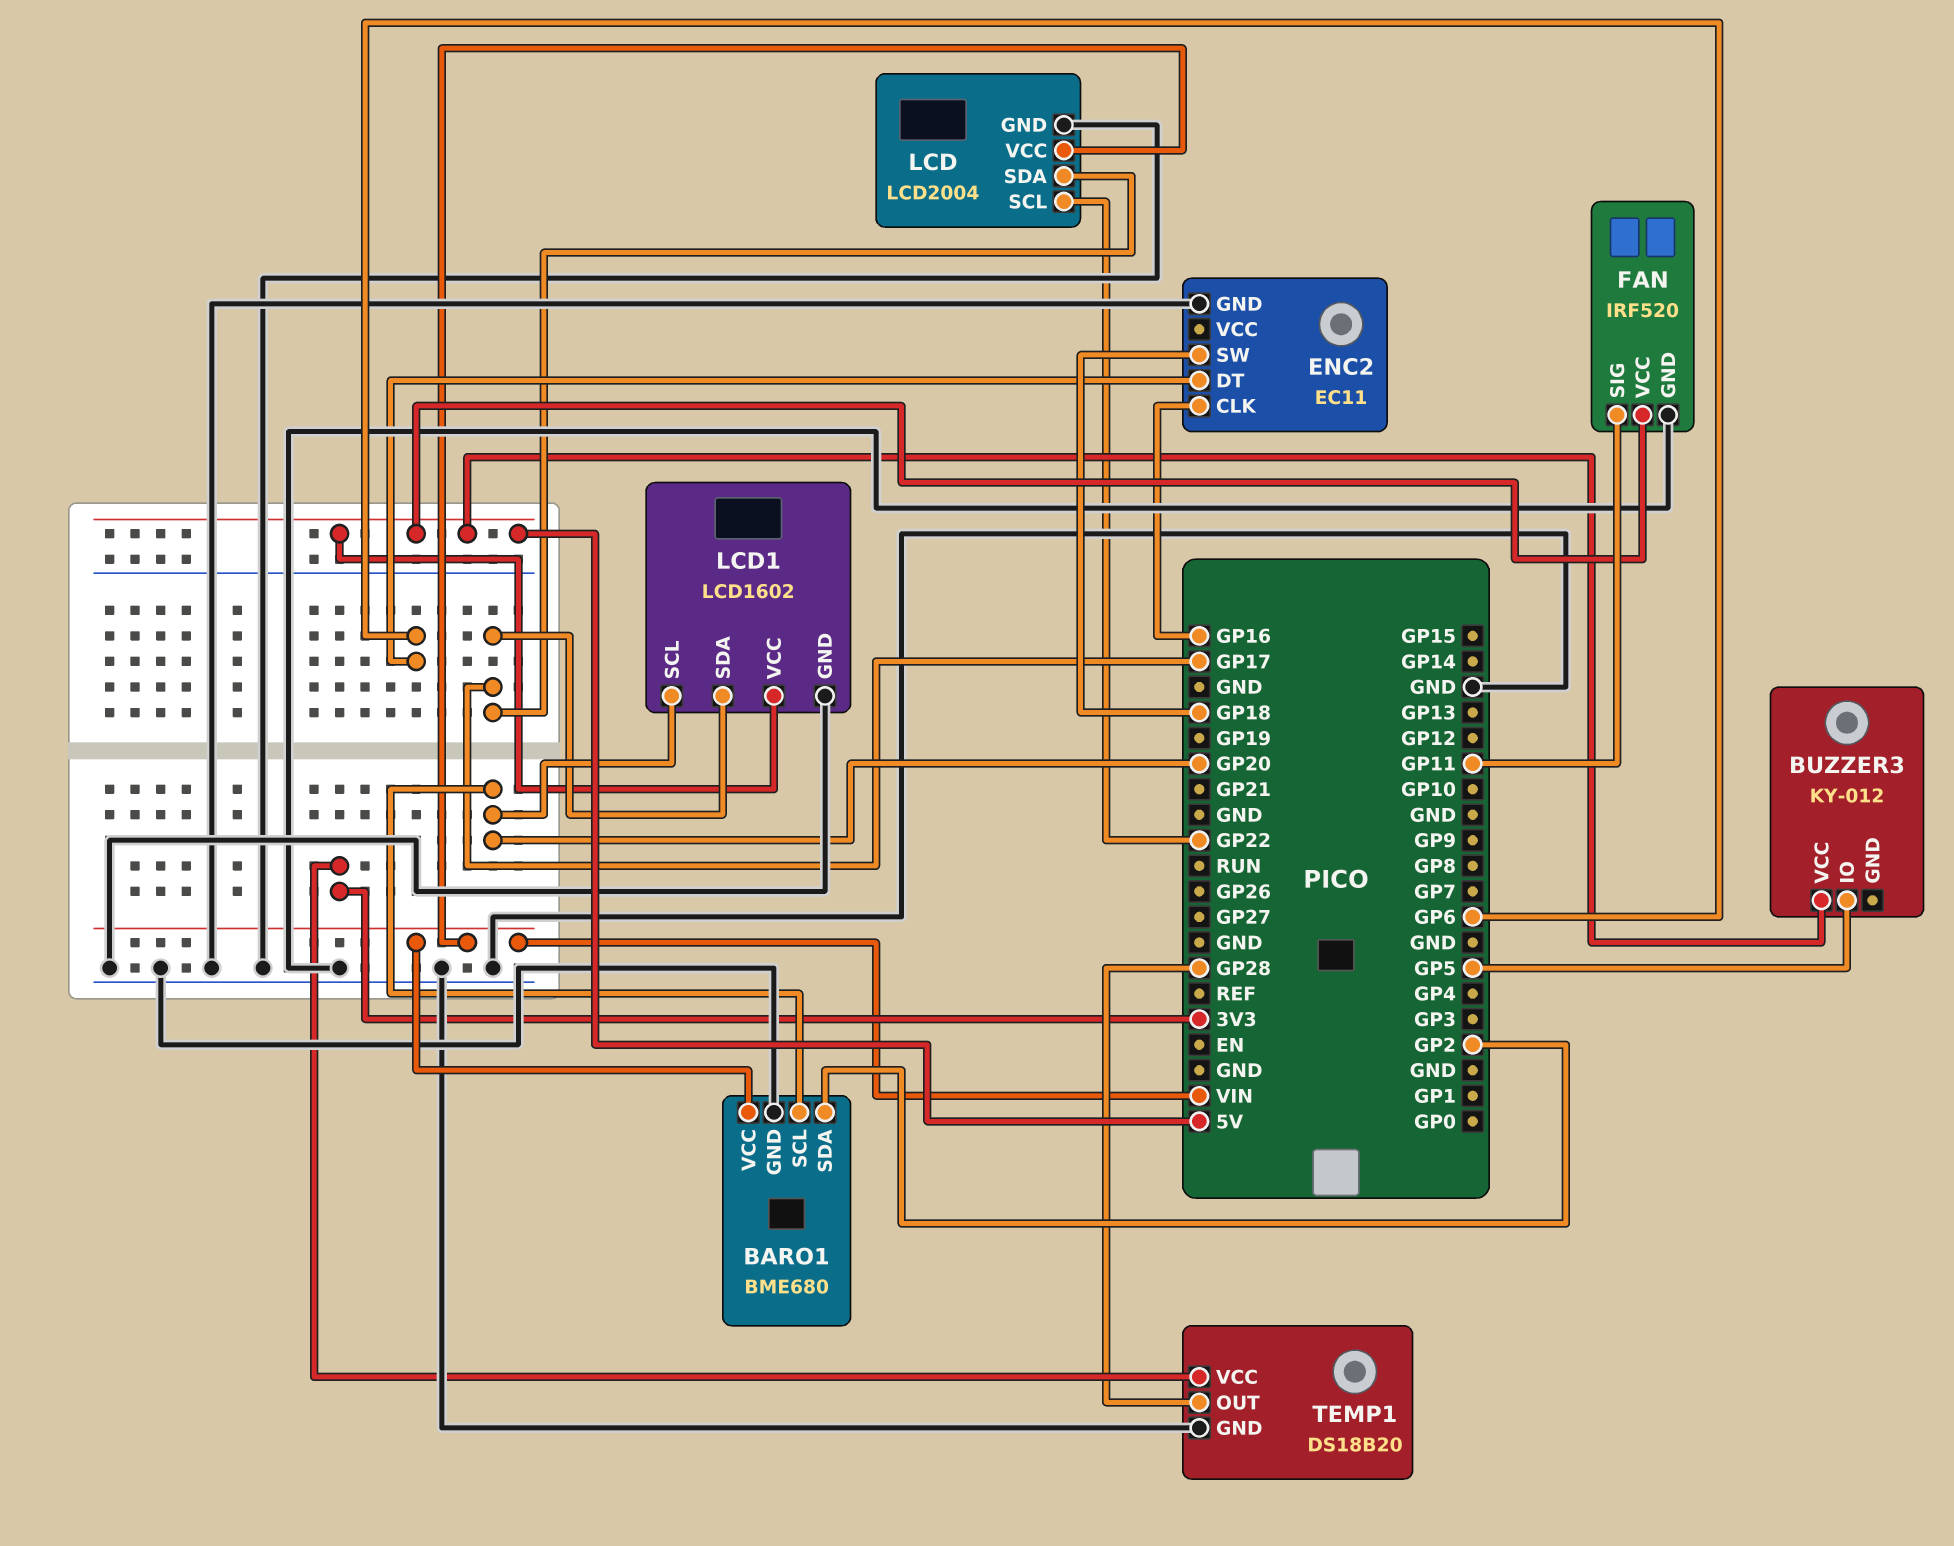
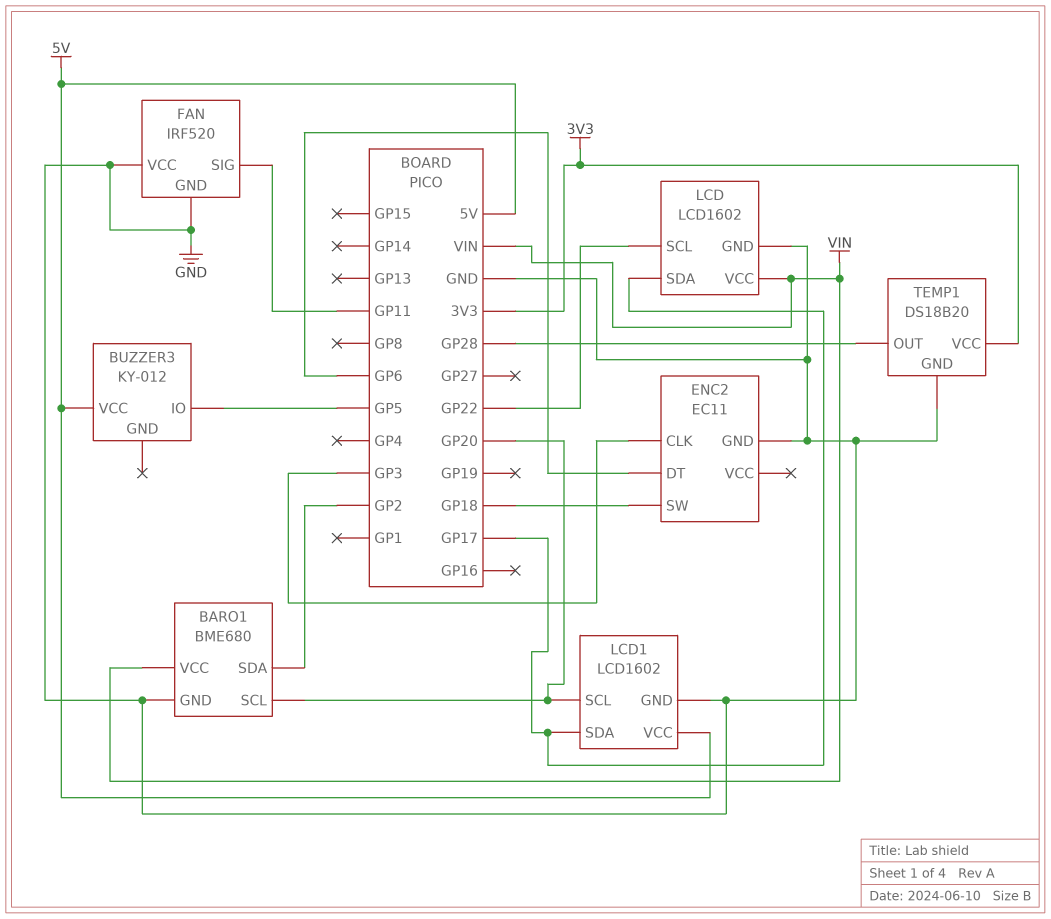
ENC2 pin CLK: GP16 -> GP3
FAN pin VCC: 5V -> GND
LCD: LCD2004 -> LCD1602

